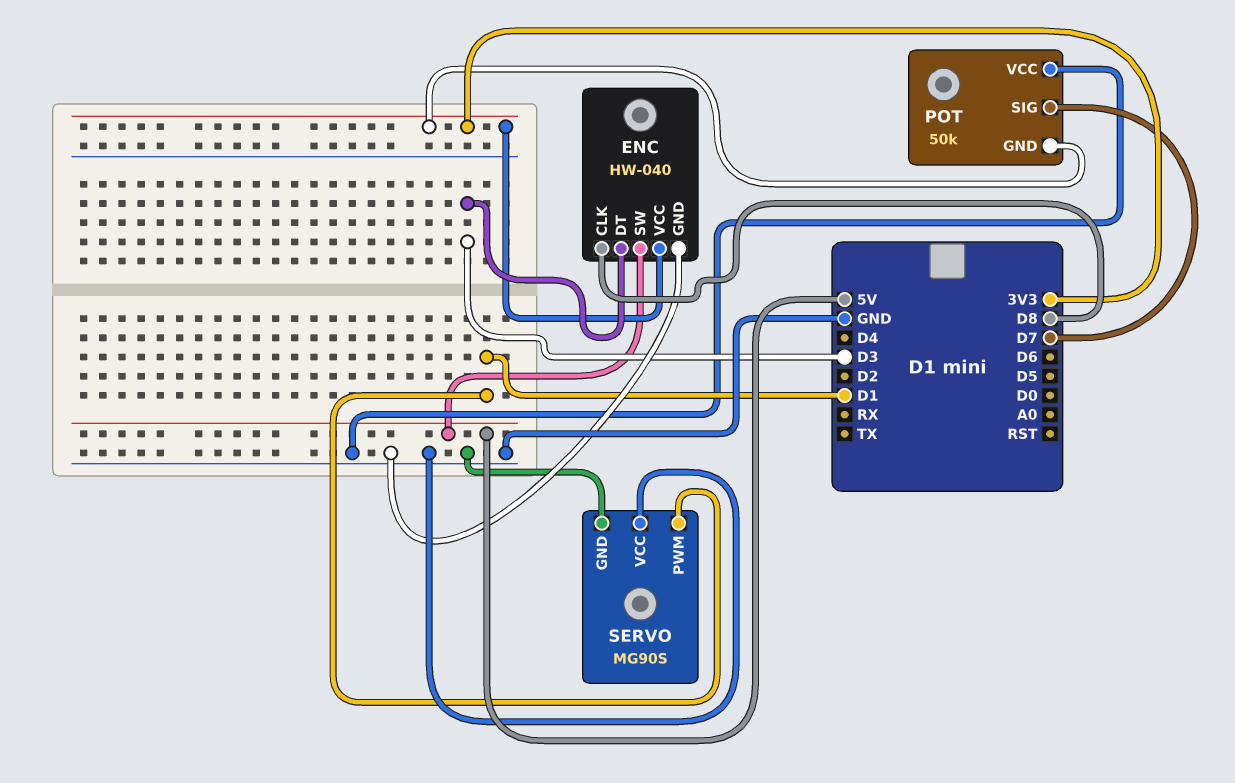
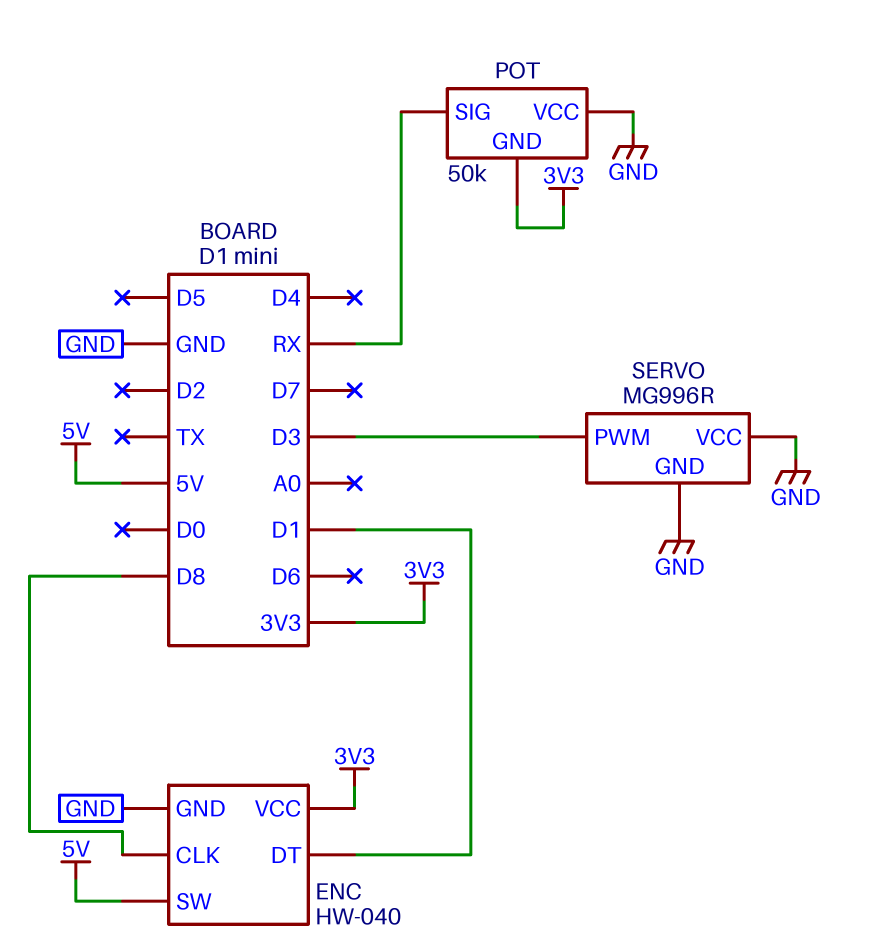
ENC pin DT: D3 -> D1
POT pin SIG: D7 -> RX
SERVO: MG90S -> MG996R
SERVO pin PWM: D1 -> D3

